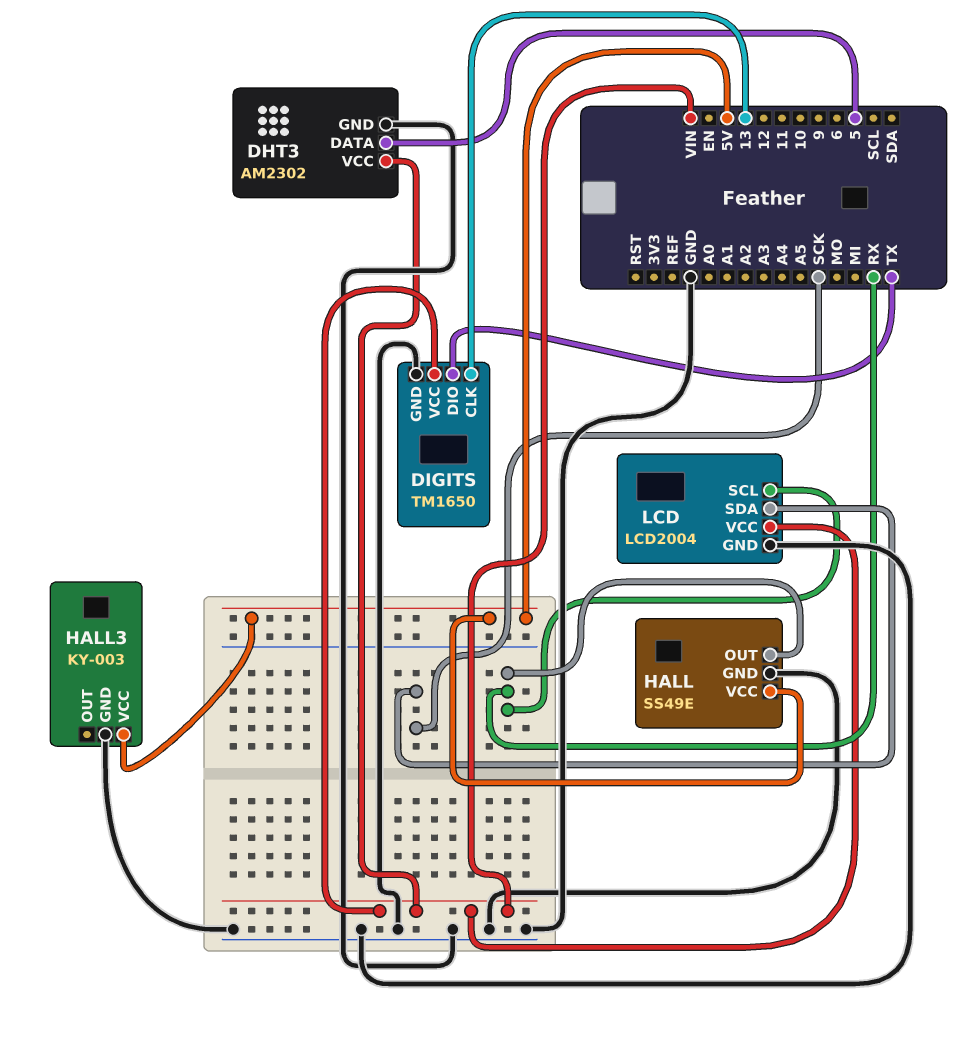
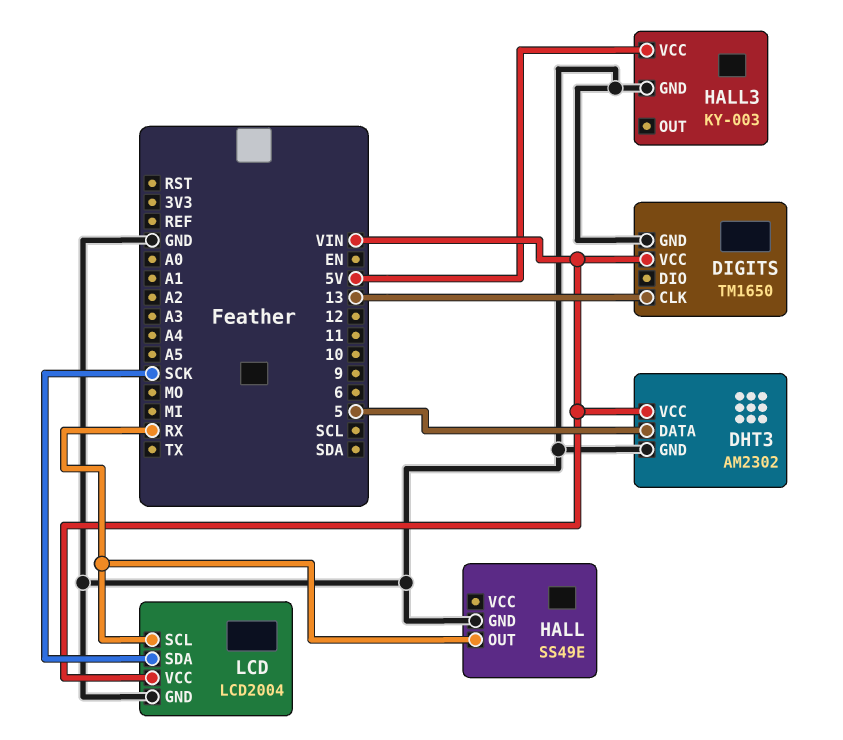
DIGITS pin DIO: TX -> none
HALL pin VCC: 5V -> none

